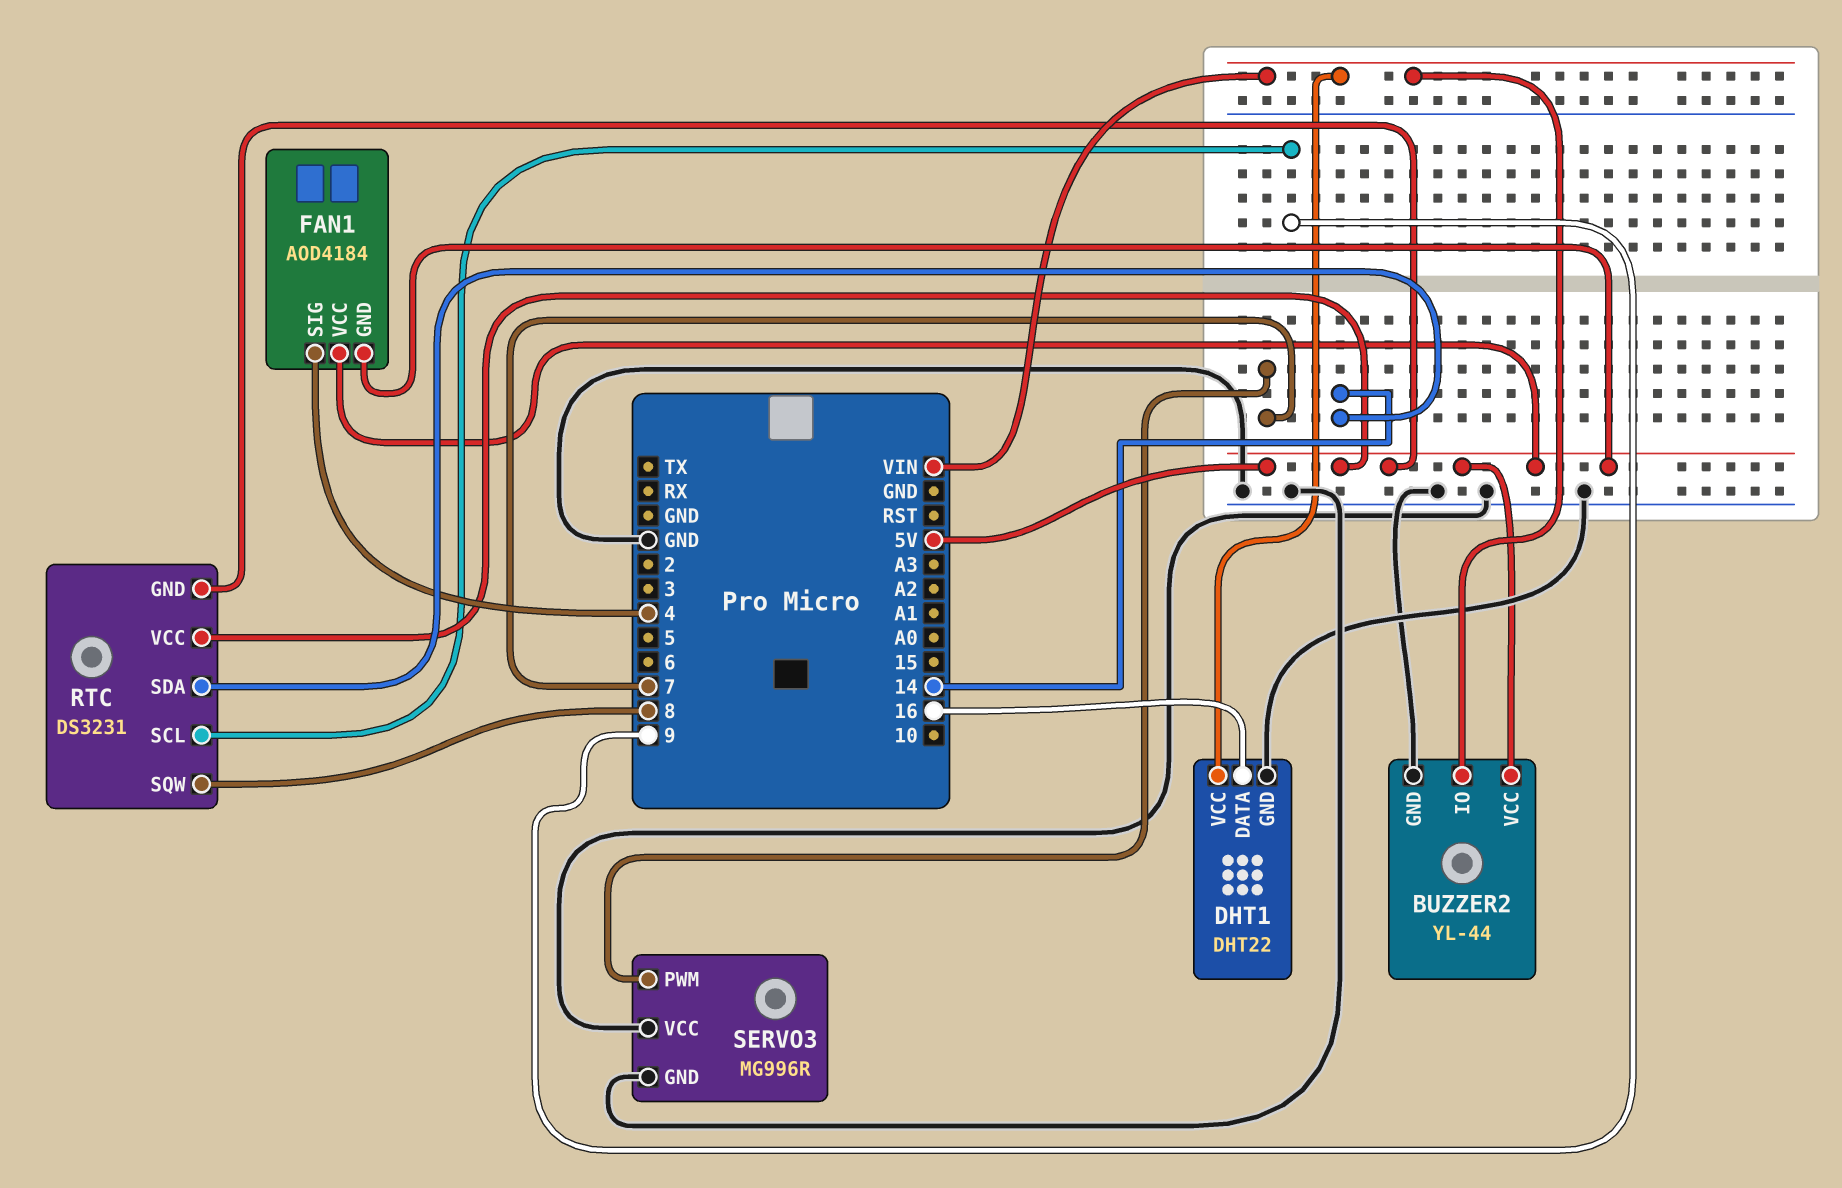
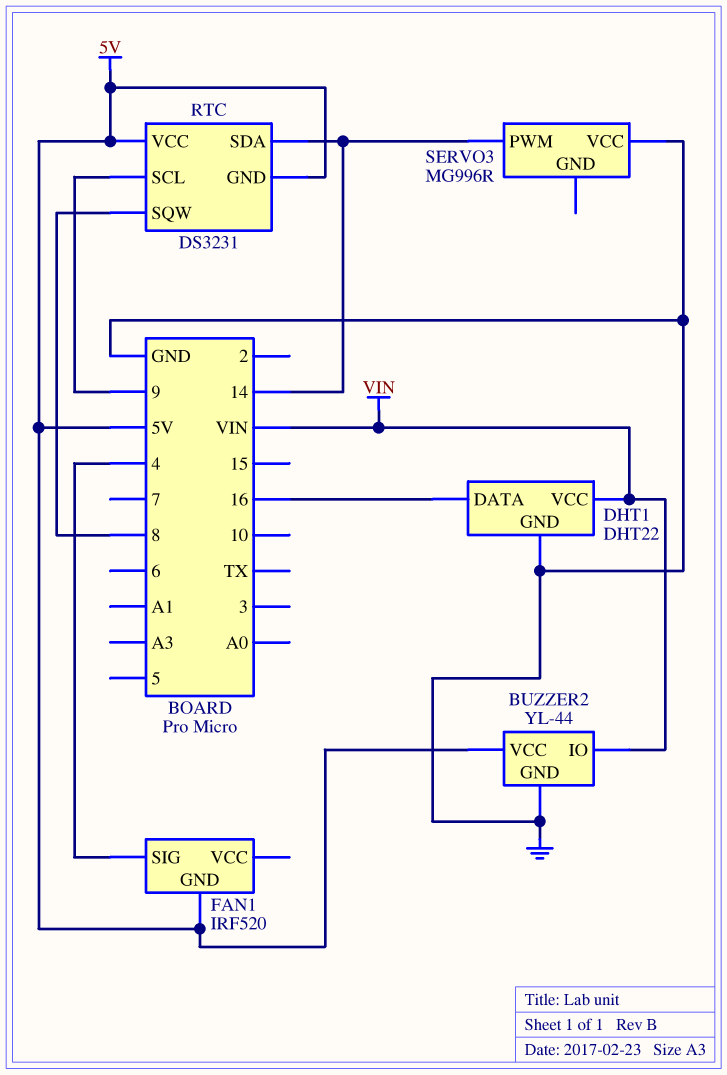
FAN1: AOD4184 -> IRF520
FAN1 pin VCC: 5V -> none
SERVO3 pin GND: GND -> none
SERVO3 pin PWM: 7 -> 14

